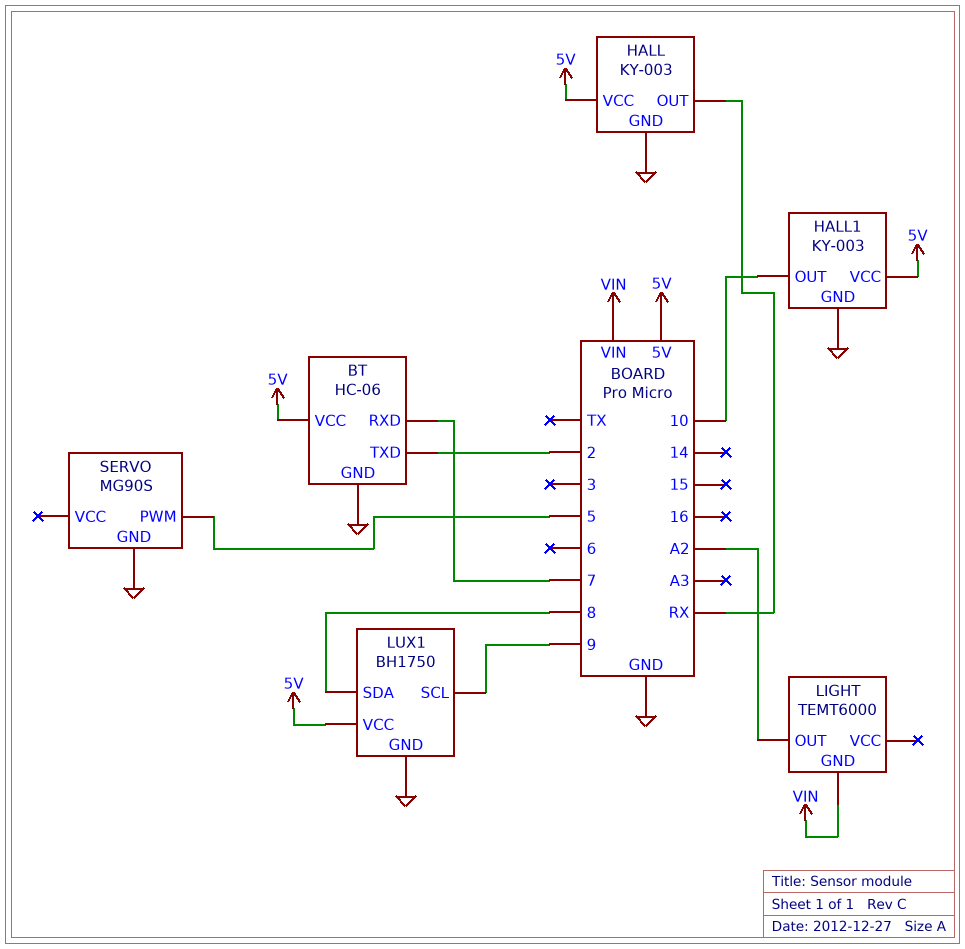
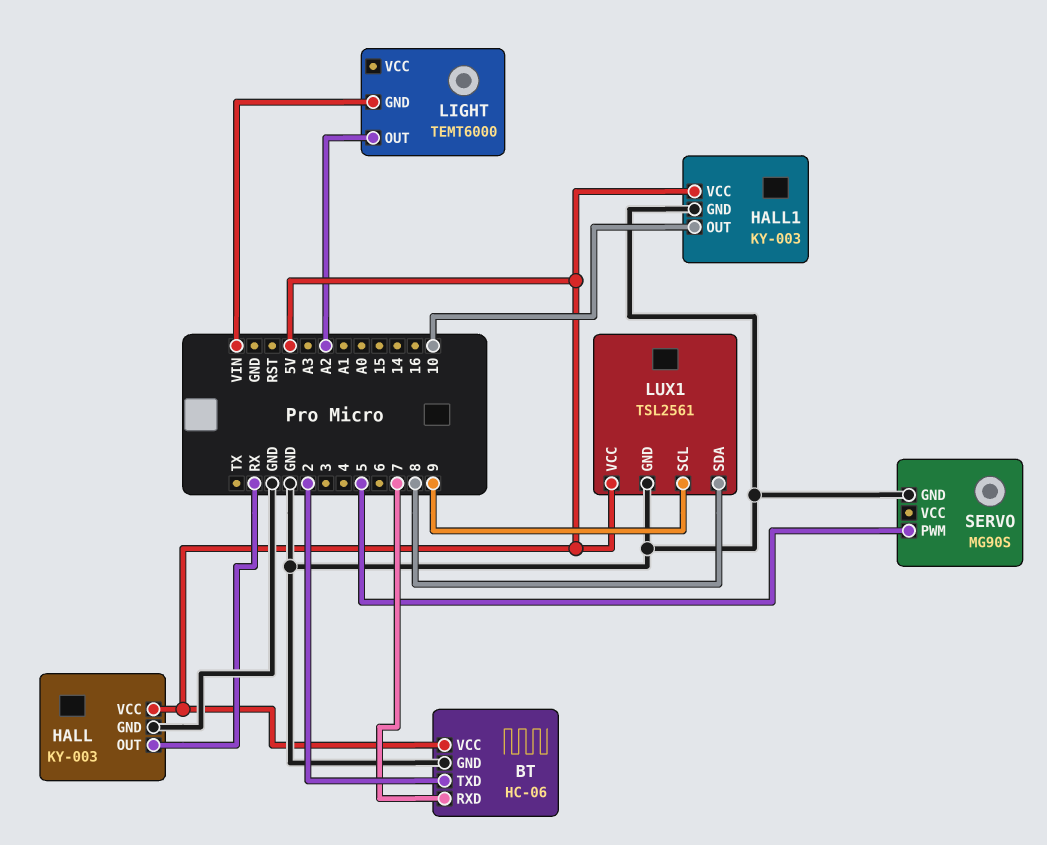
LUX1: BH1750 -> TSL2561

